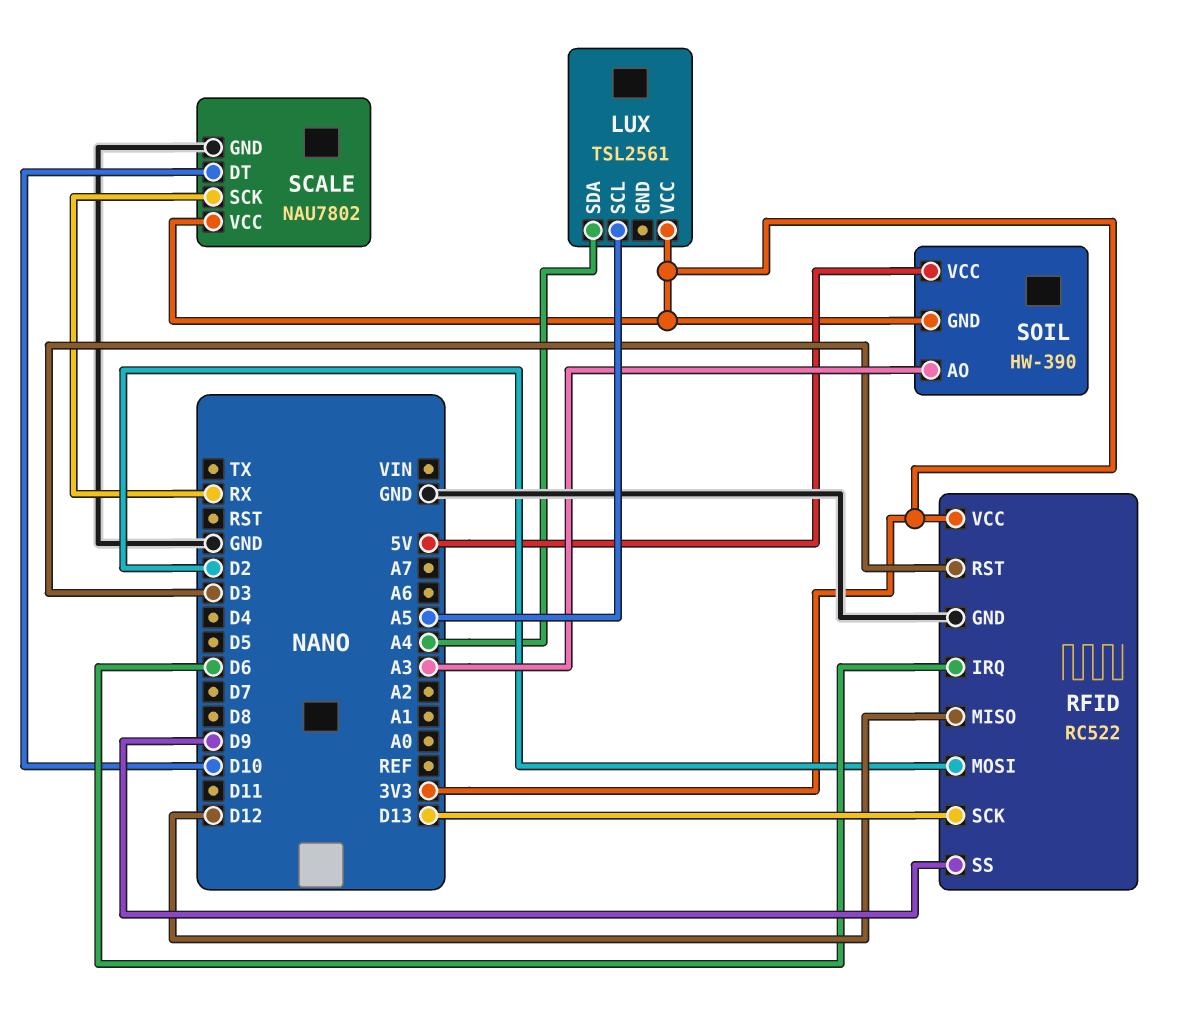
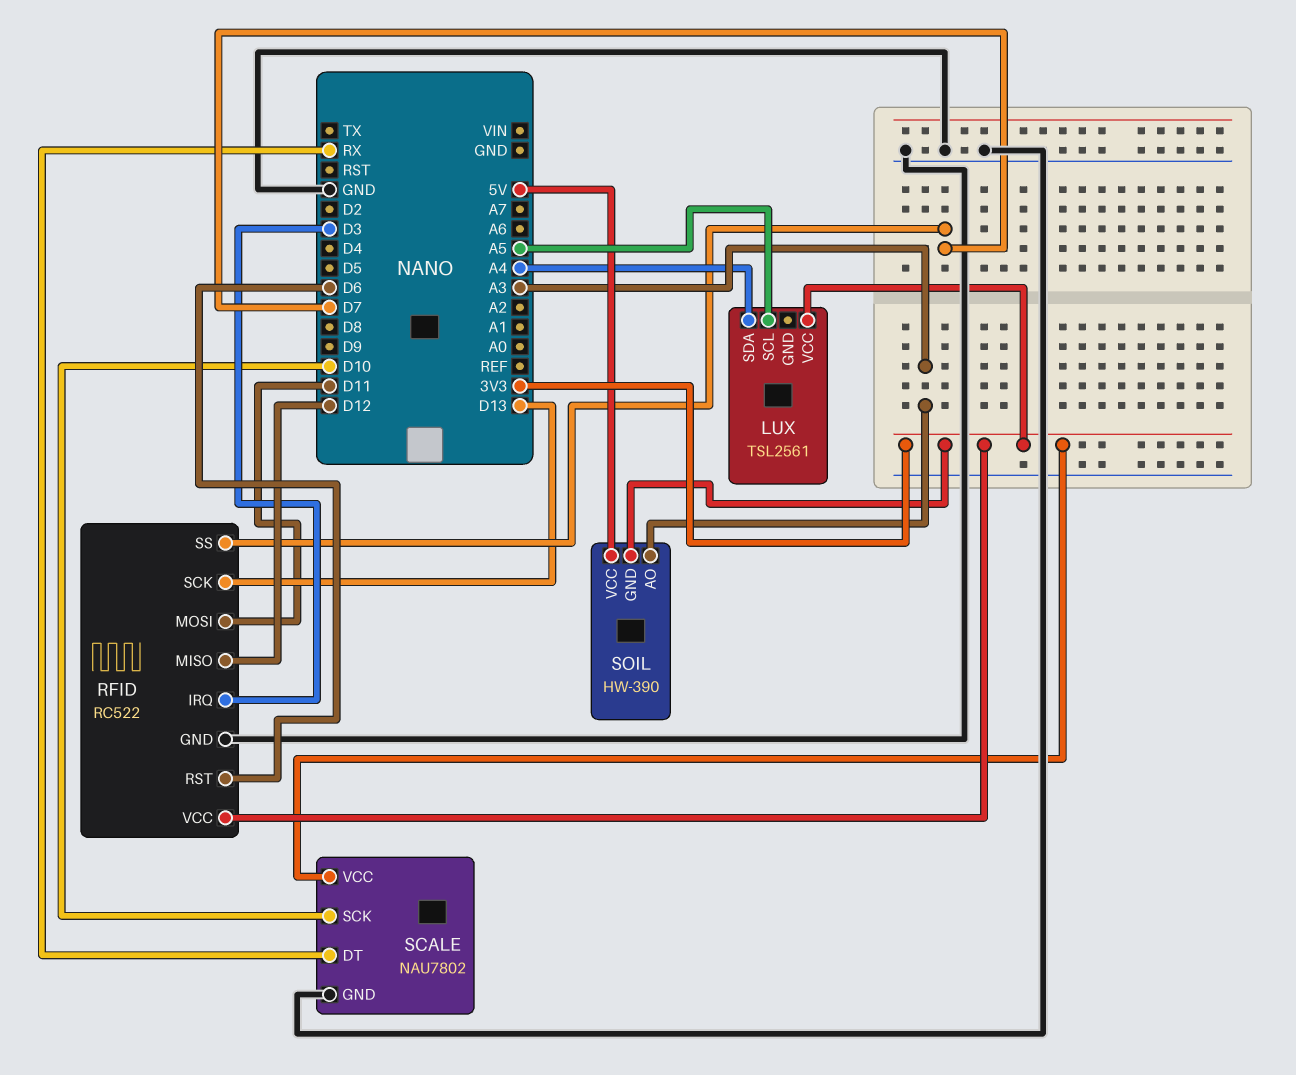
RFID pin IRQ: D6 -> D3
RFID pin MOSI: D2 -> D11
RFID pin RST: D3 -> D6
RFID pin SS: D9 -> D7
SCALE pin DT: D10 -> RX
SCALE pin SCK: RX -> D10

